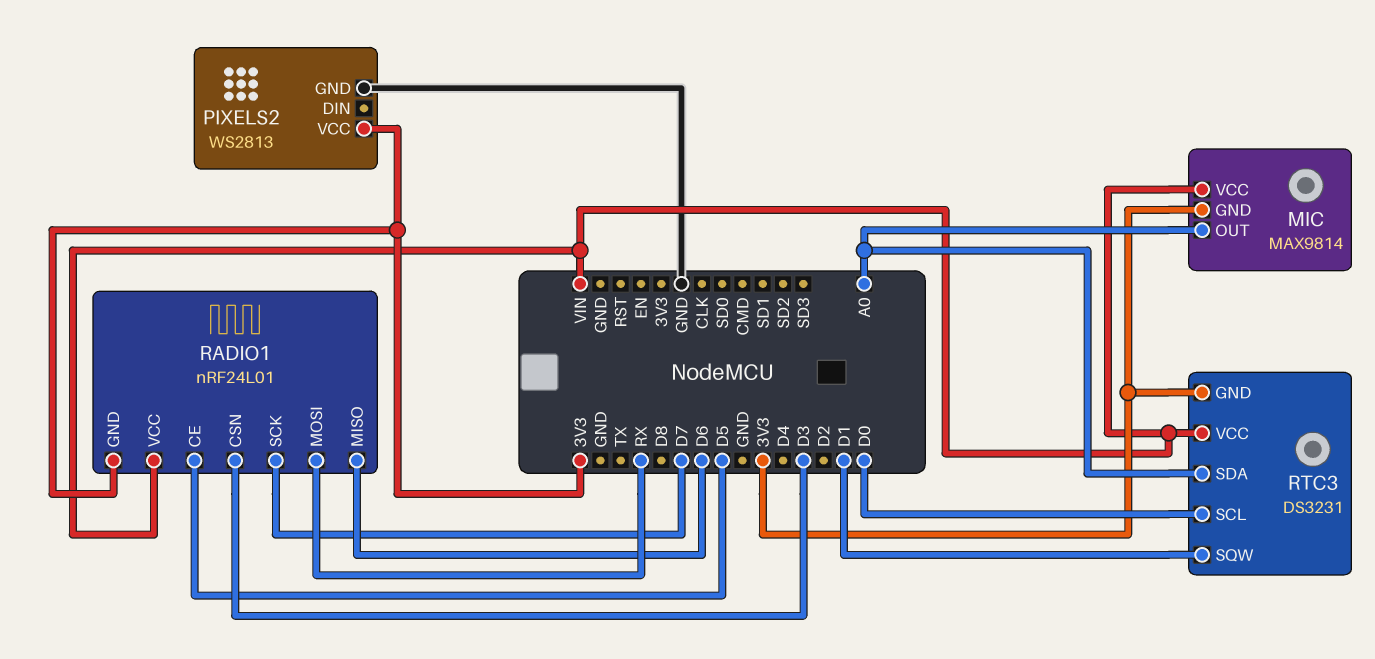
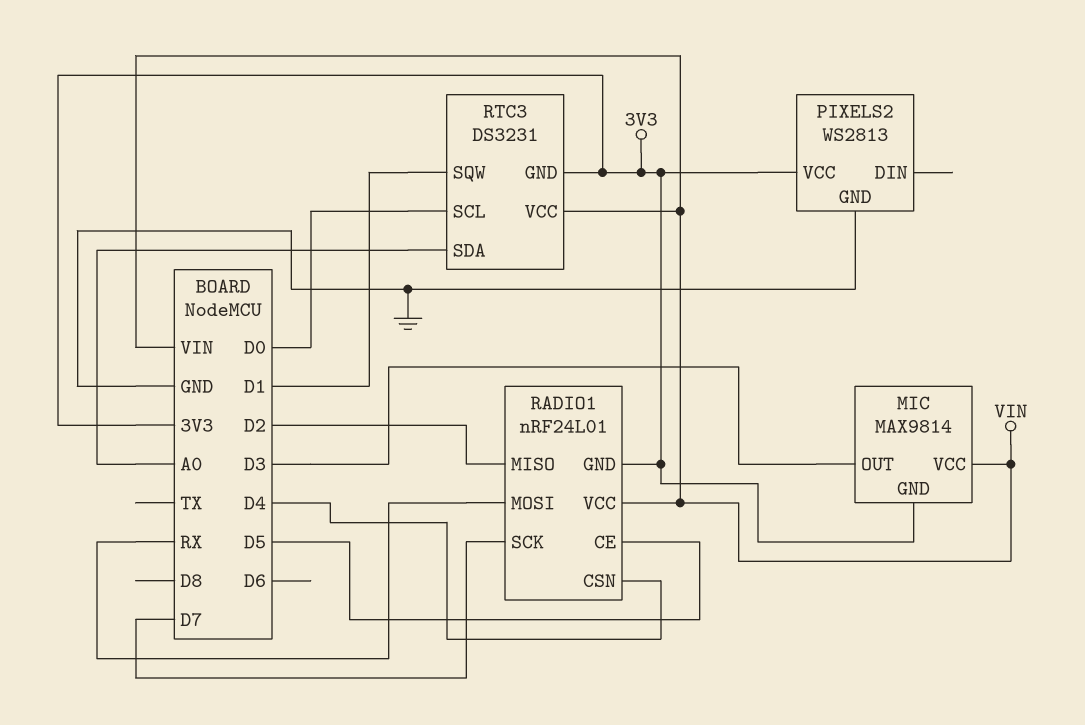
MIC pin OUT: A0 -> D3
RADIO1 pin CSN: D3 -> D4
RADIO1 pin MISO: D6 -> D2

